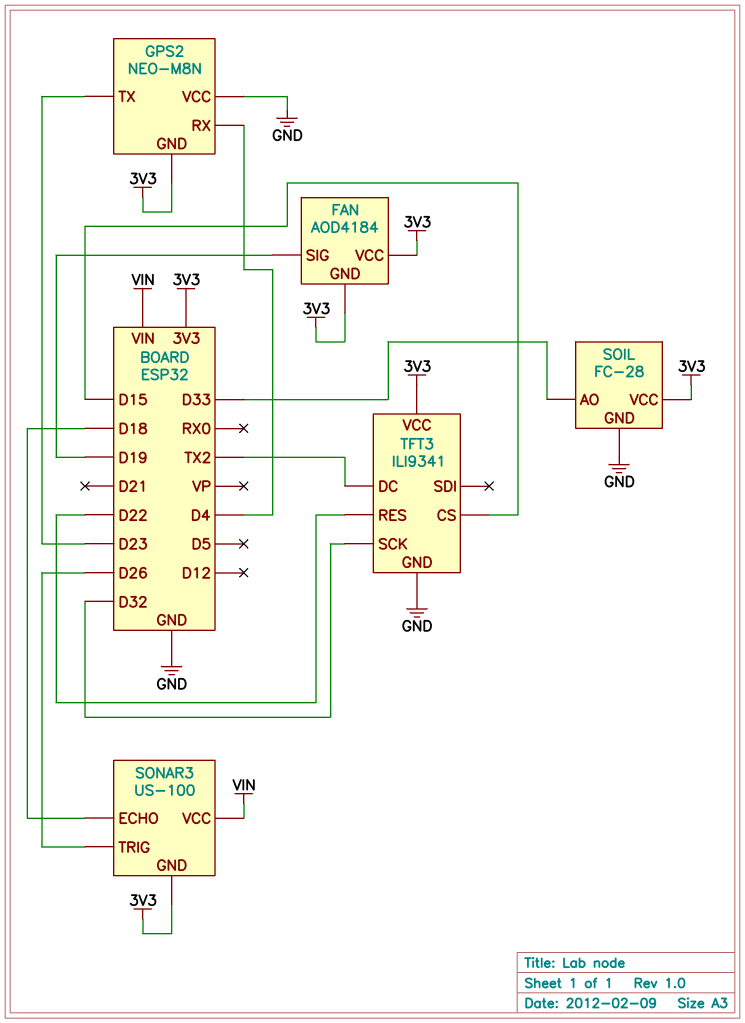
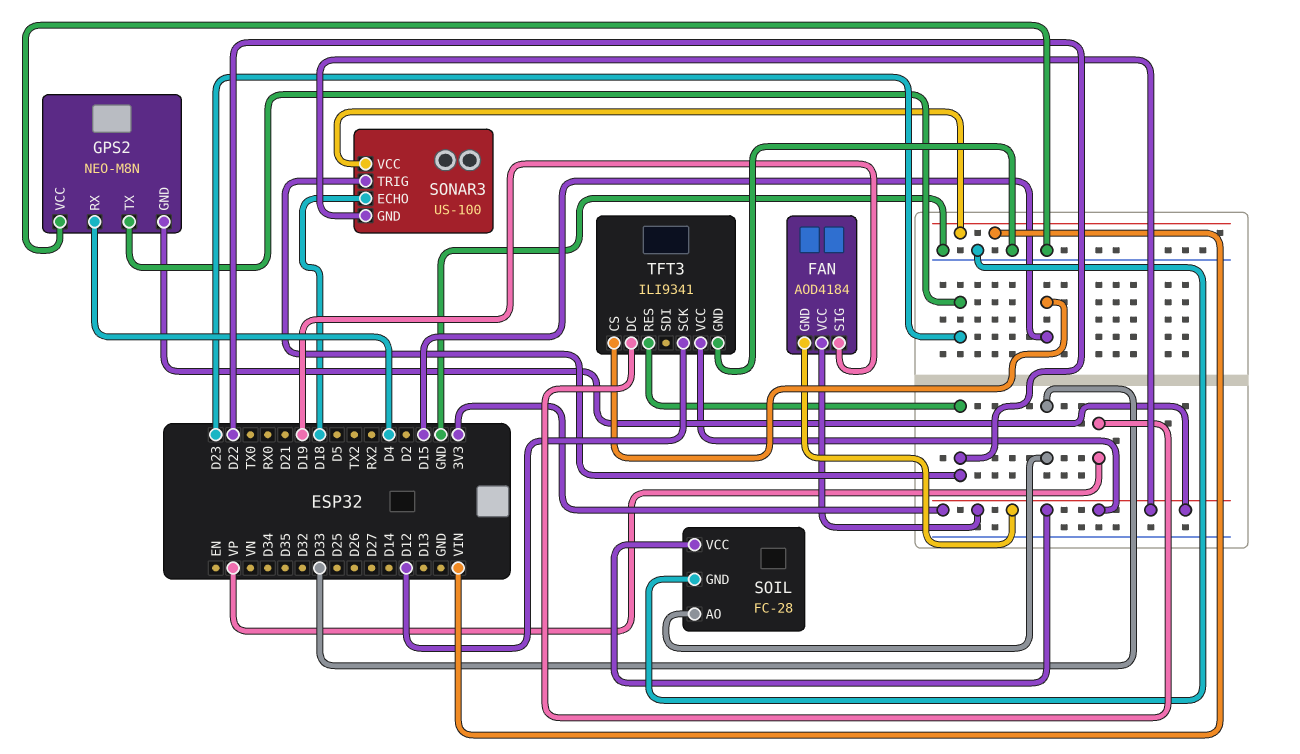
SONAR3 pin TRIG: D26 -> D22
TFT3 pin DC: TX2 -> VP
TFT3 pin SCK: D32 -> D12

